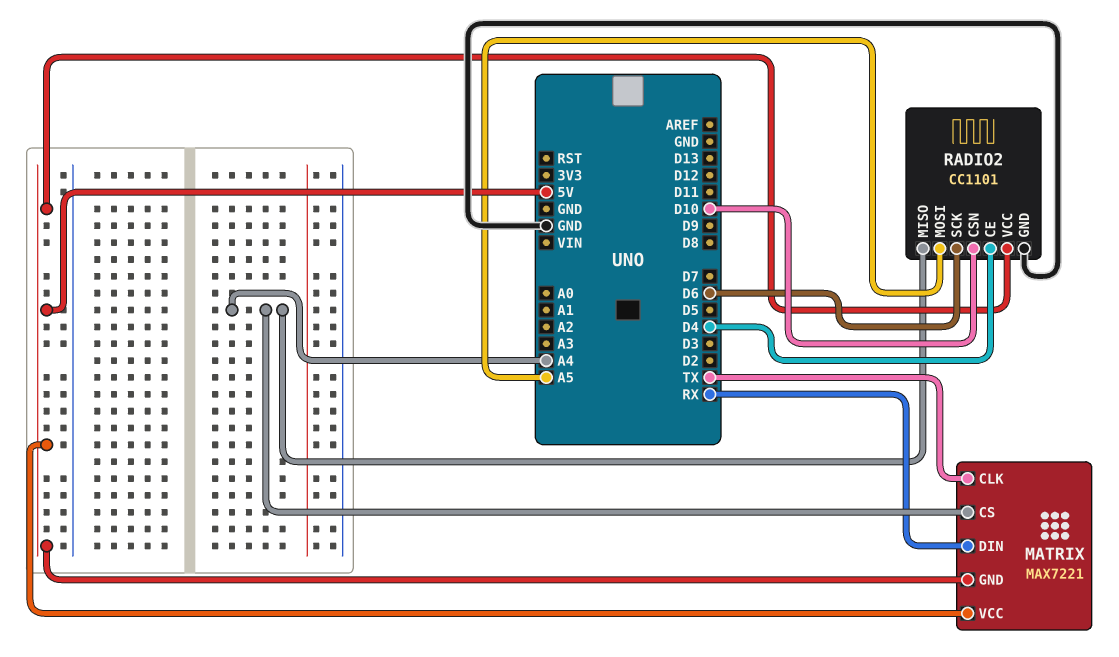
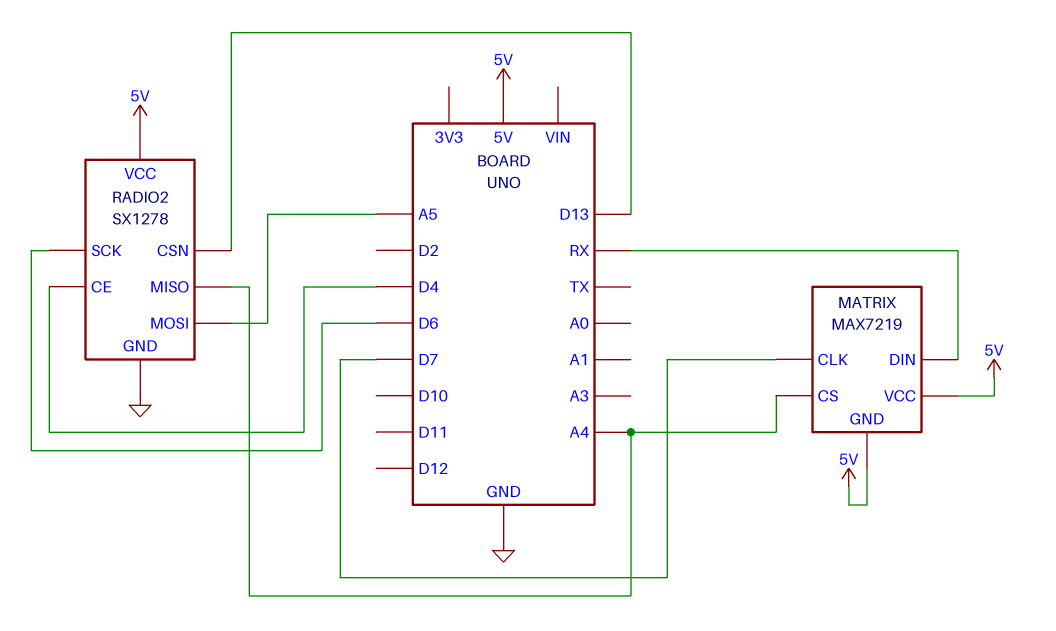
MATRIX: MAX7221 -> MAX7219
MATRIX pin CLK: TX -> D7
RADIO2: CC1101 -> SX1278
RADIO2 pin CSN: D10 -> D13

